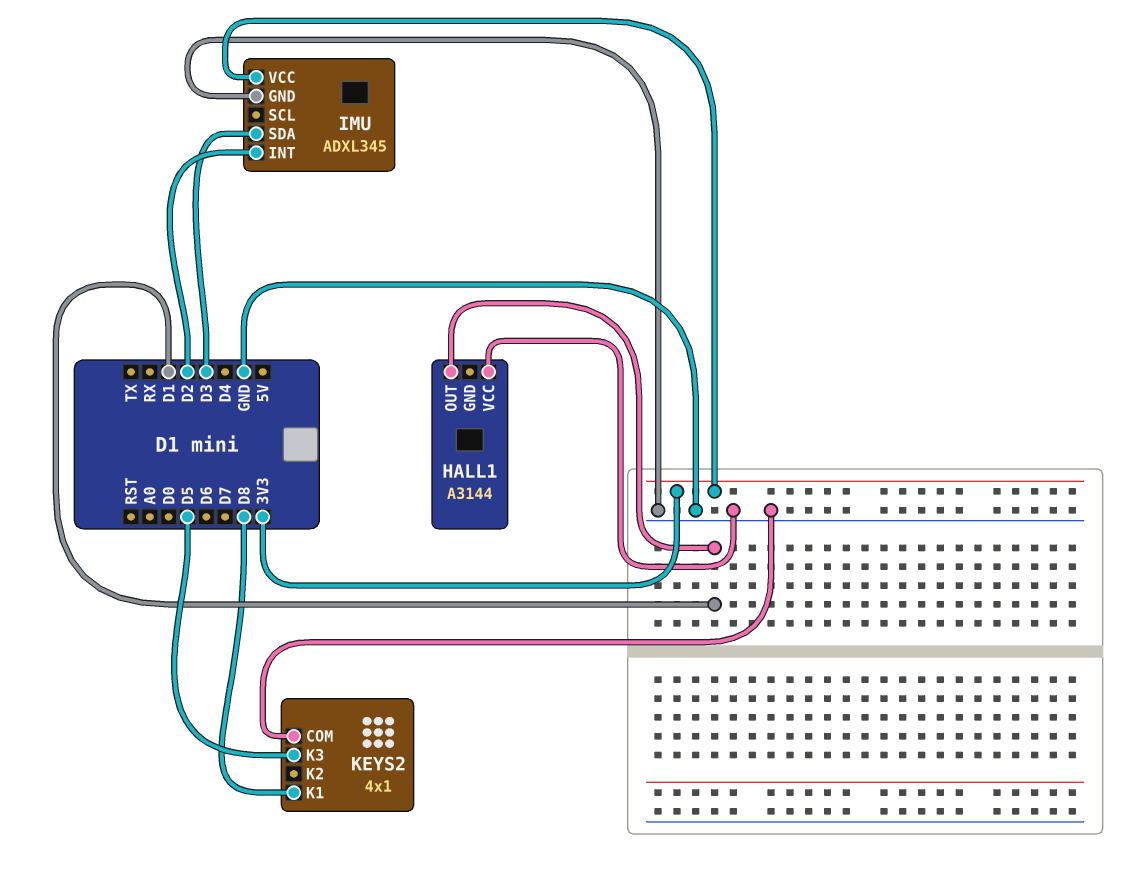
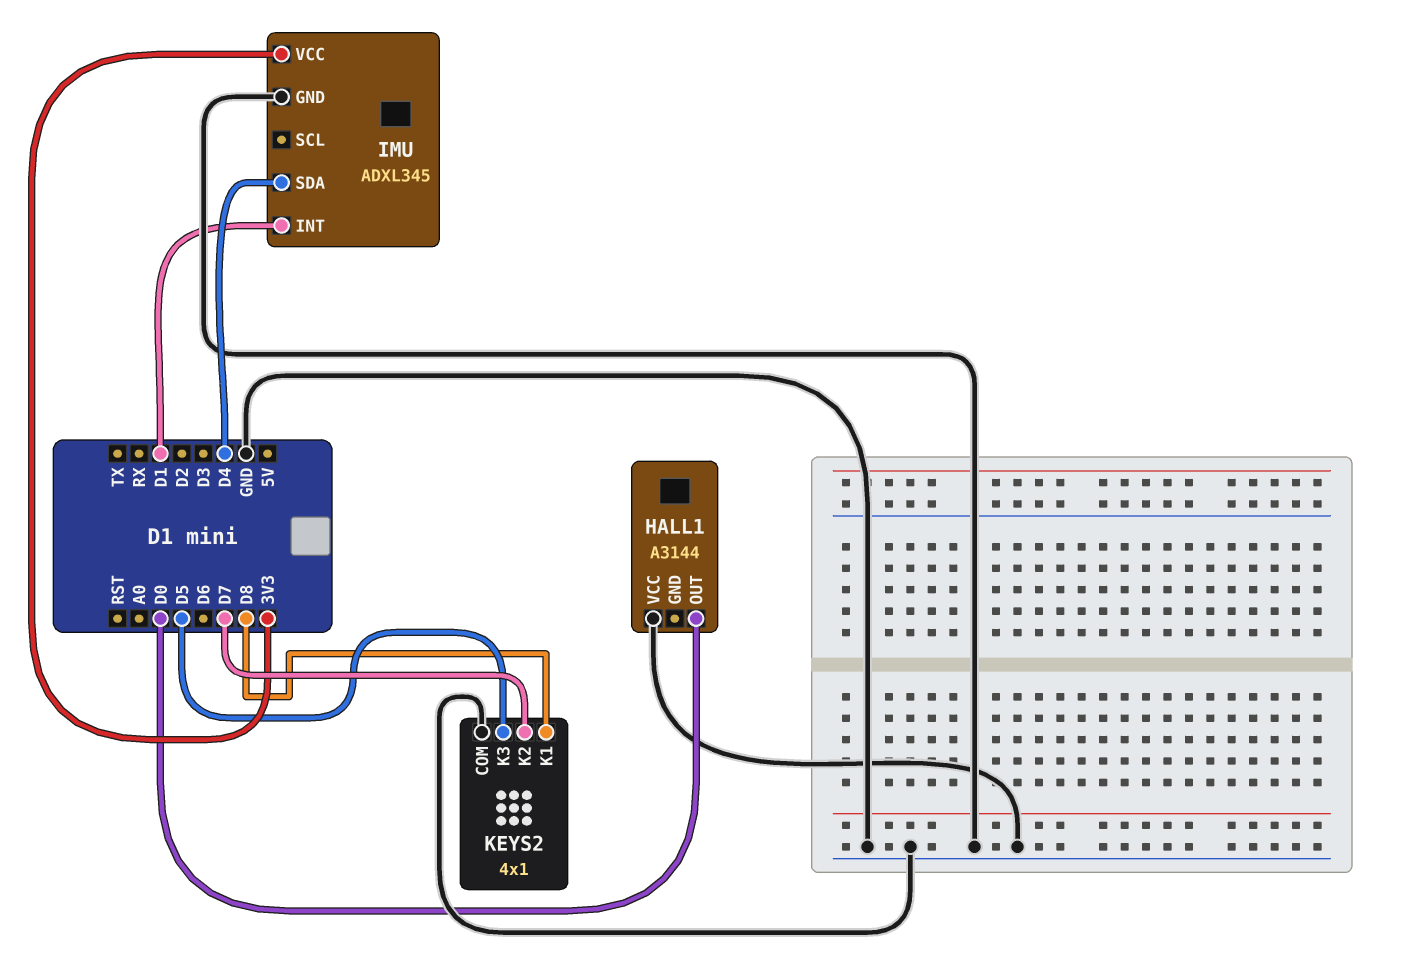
HALL1 pin OUT: D1 -> D0
IMU pin INT: D2 -> D1
IMU pin SDA: D3 -> D4
KEYS2 pin K2: none -> D7

